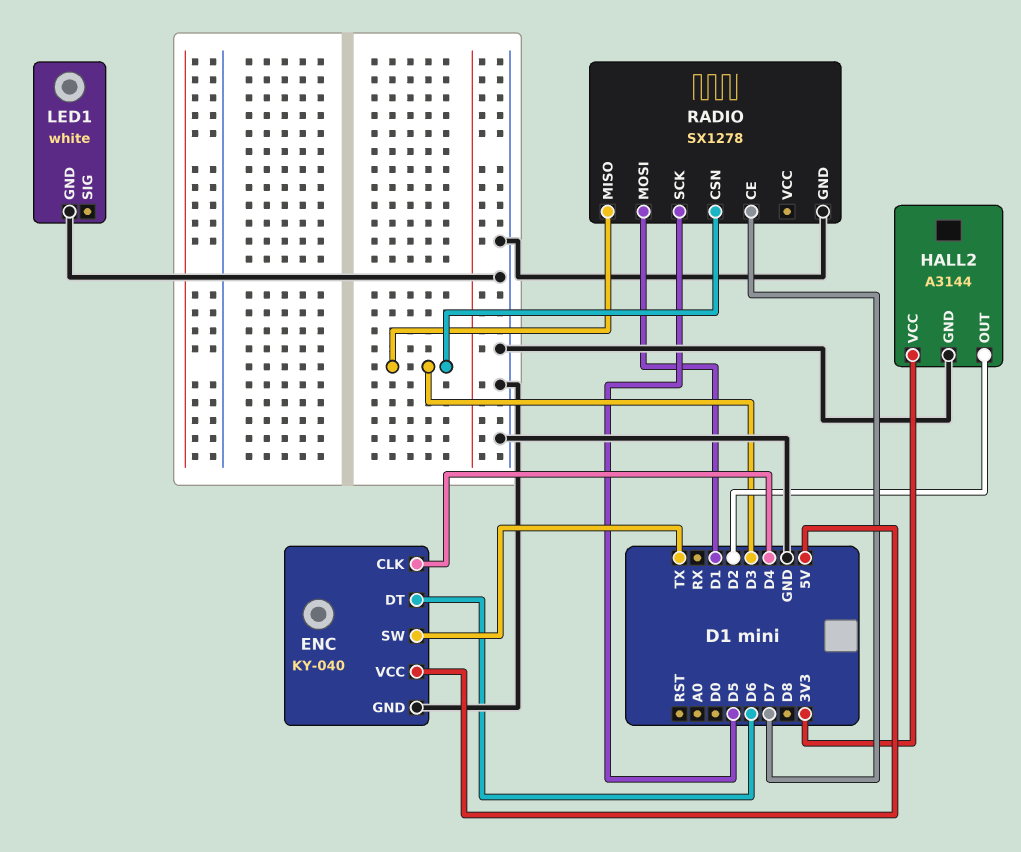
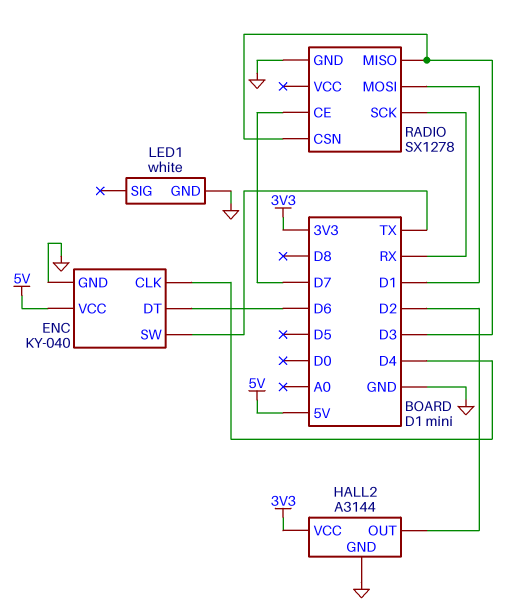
RADIO pin SCK: D5 -> RX

